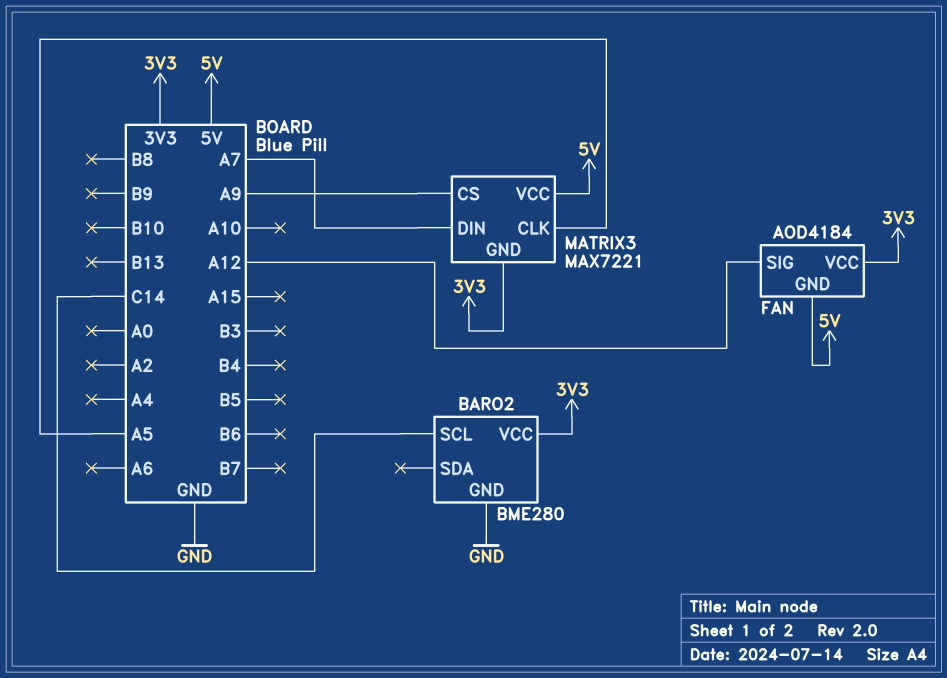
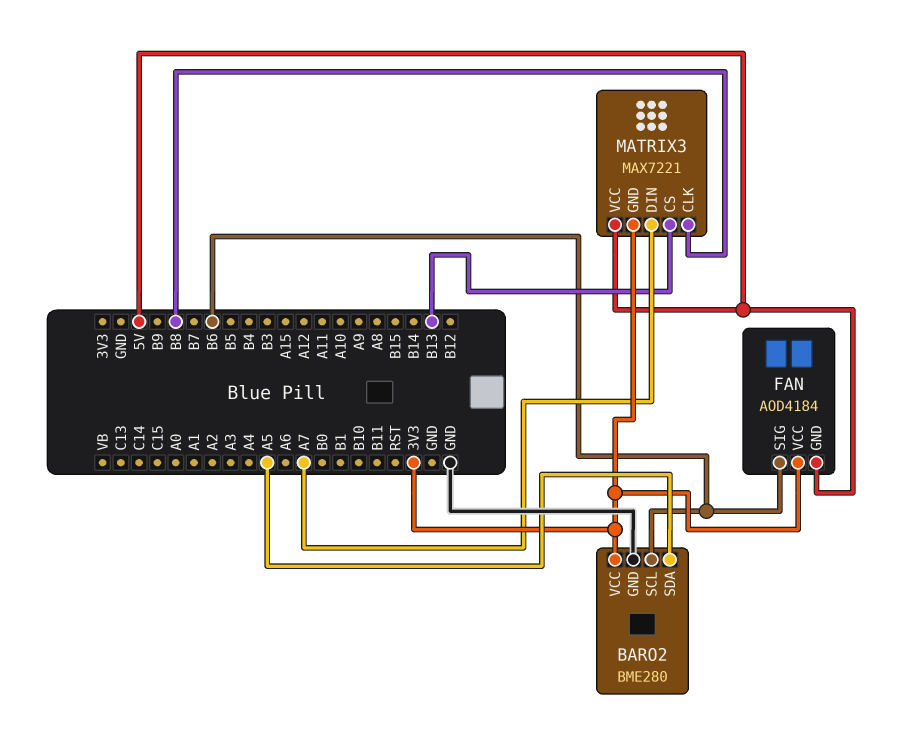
BARO2 pin SCL: C14 -> B6
BARO2 pin SDA: none -> A5
FAN pin SIG: A12 -> B6
MATRIX3 pin CLK: A5 -> B8
MATRIX3 pin CS: A9 -> B13

